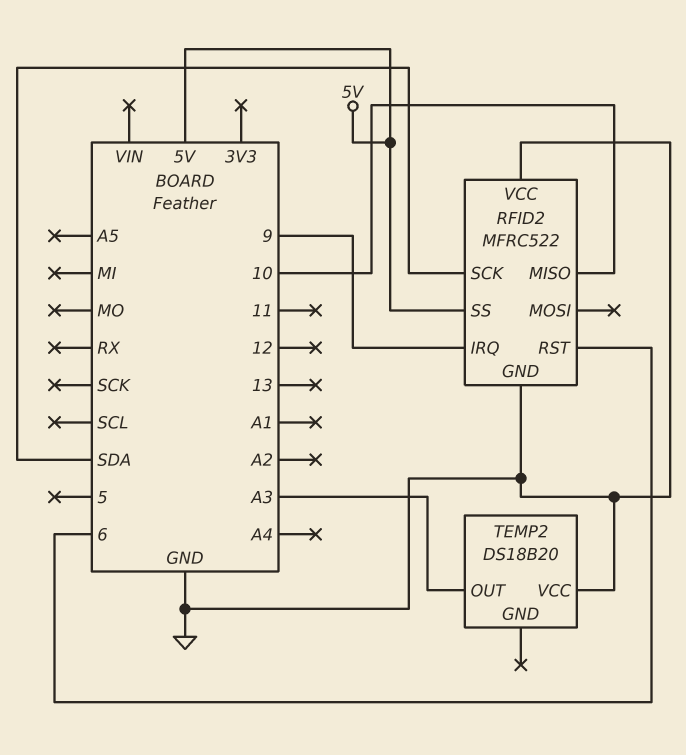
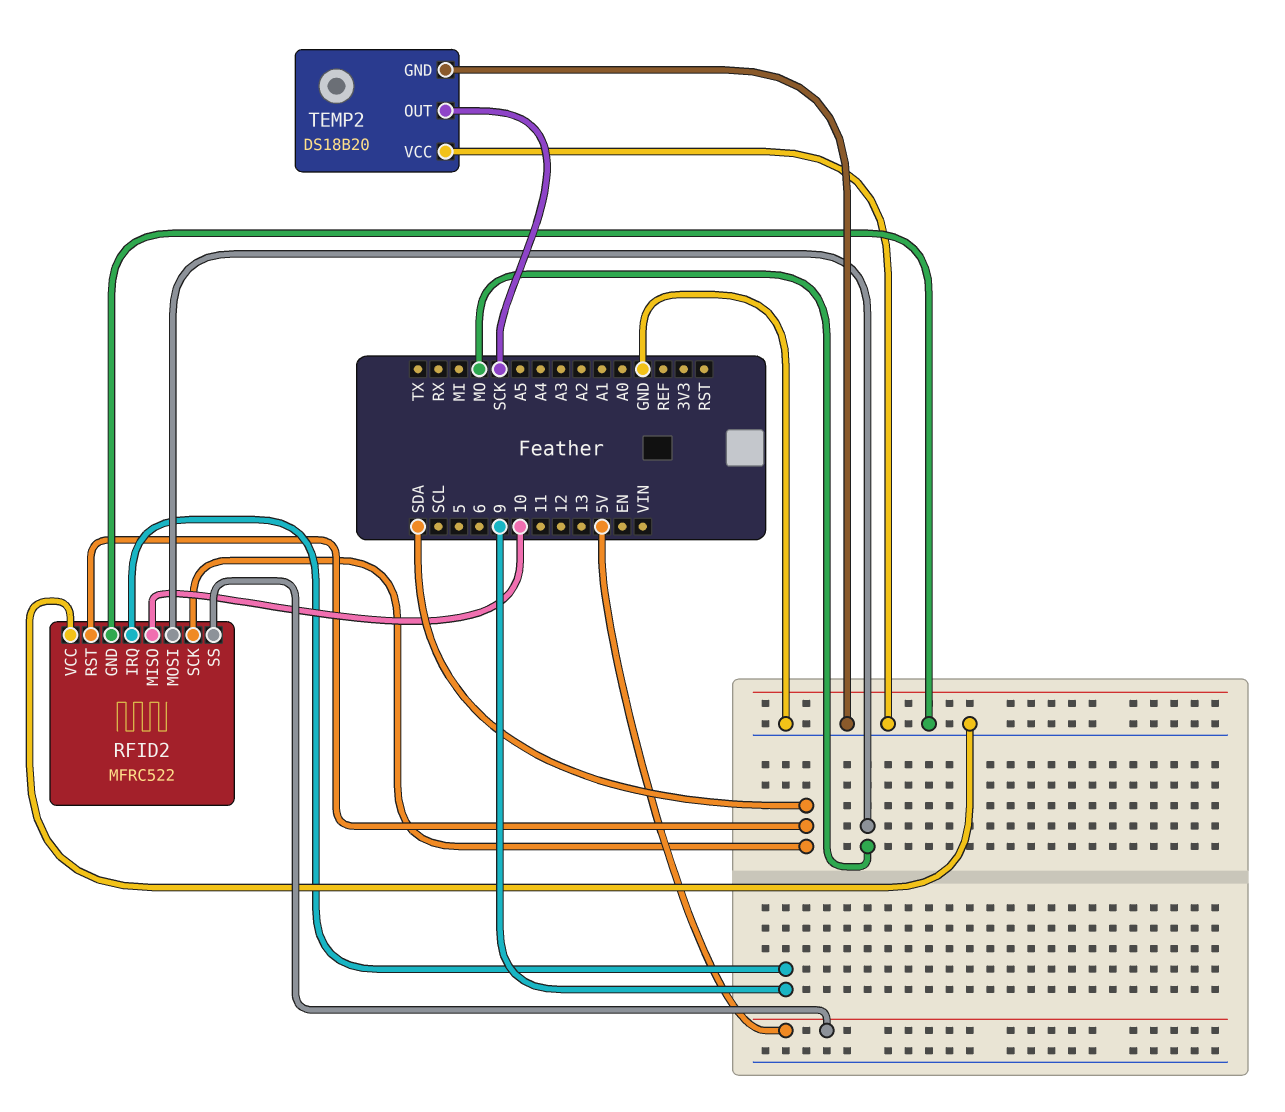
RFID2 pin MOSI: none -> MO
RFID2 pin RST: 6 -> SDA
TEMP2 pin GND: none -> GND
TEMP2 pin OUT: A3 -> SCK

